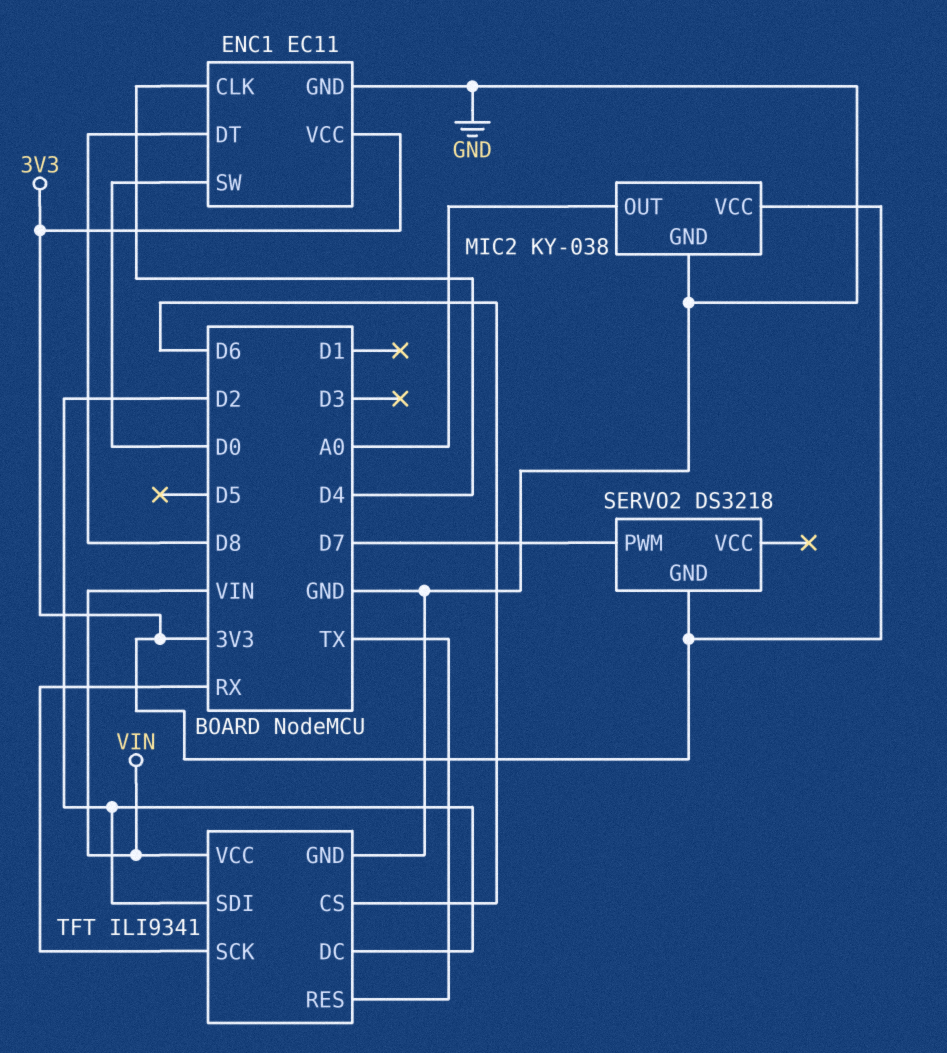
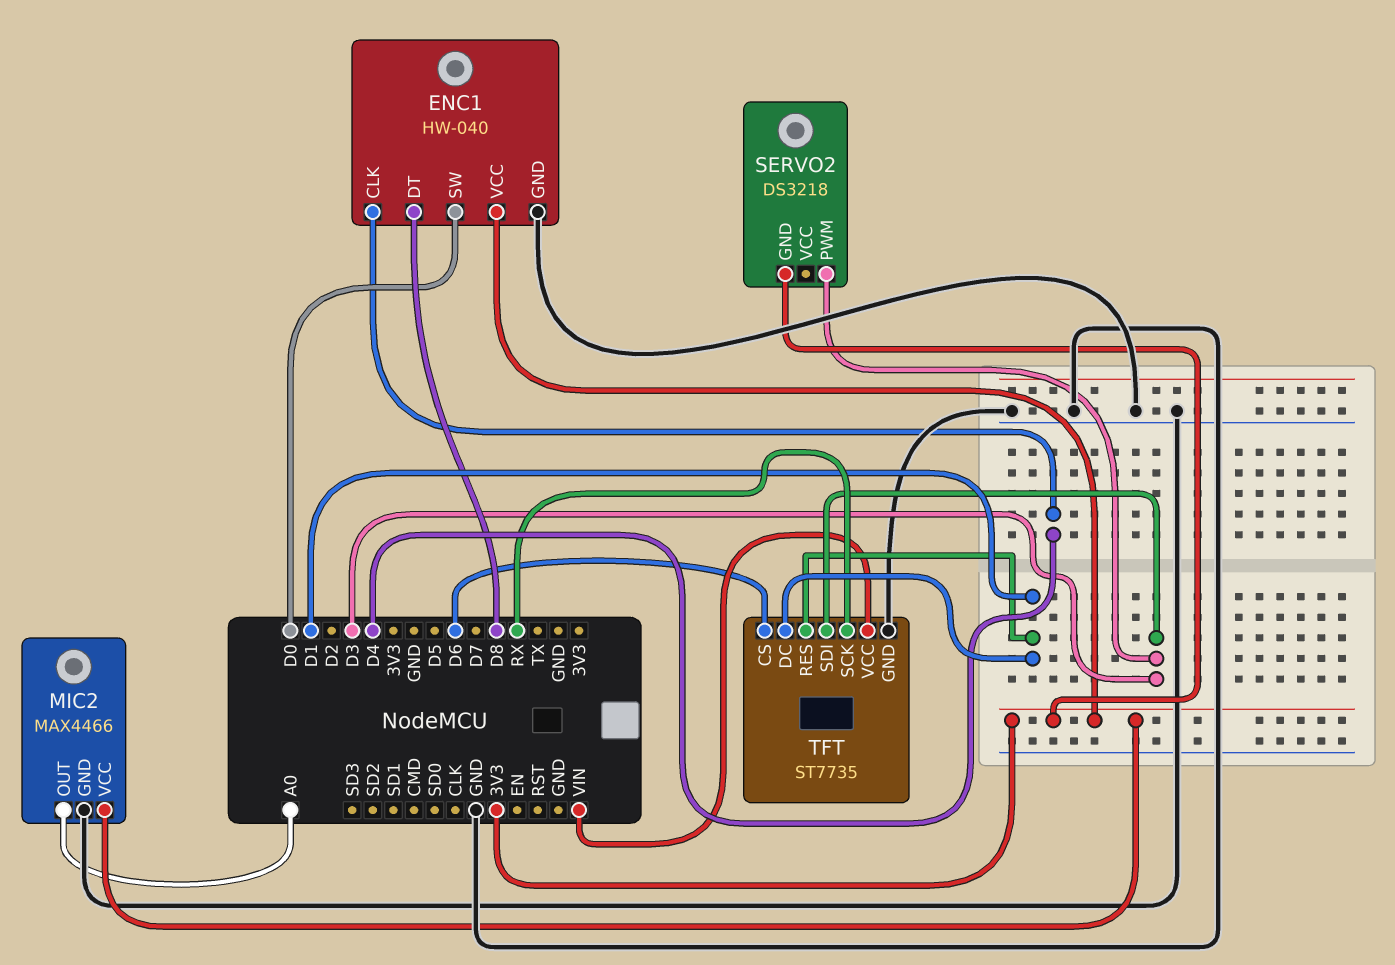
ENC1: EC11 -> HW-040
MIC2: KY-038 -> MAX4466
SERVO2 pin PWM: D7 -> D3
TFT: ILI9341 -> ST7735
TFT pin DC: D2 -> D1
TFT pin RES: TX -> D1
TFT pin SDI: D2 -> D3

